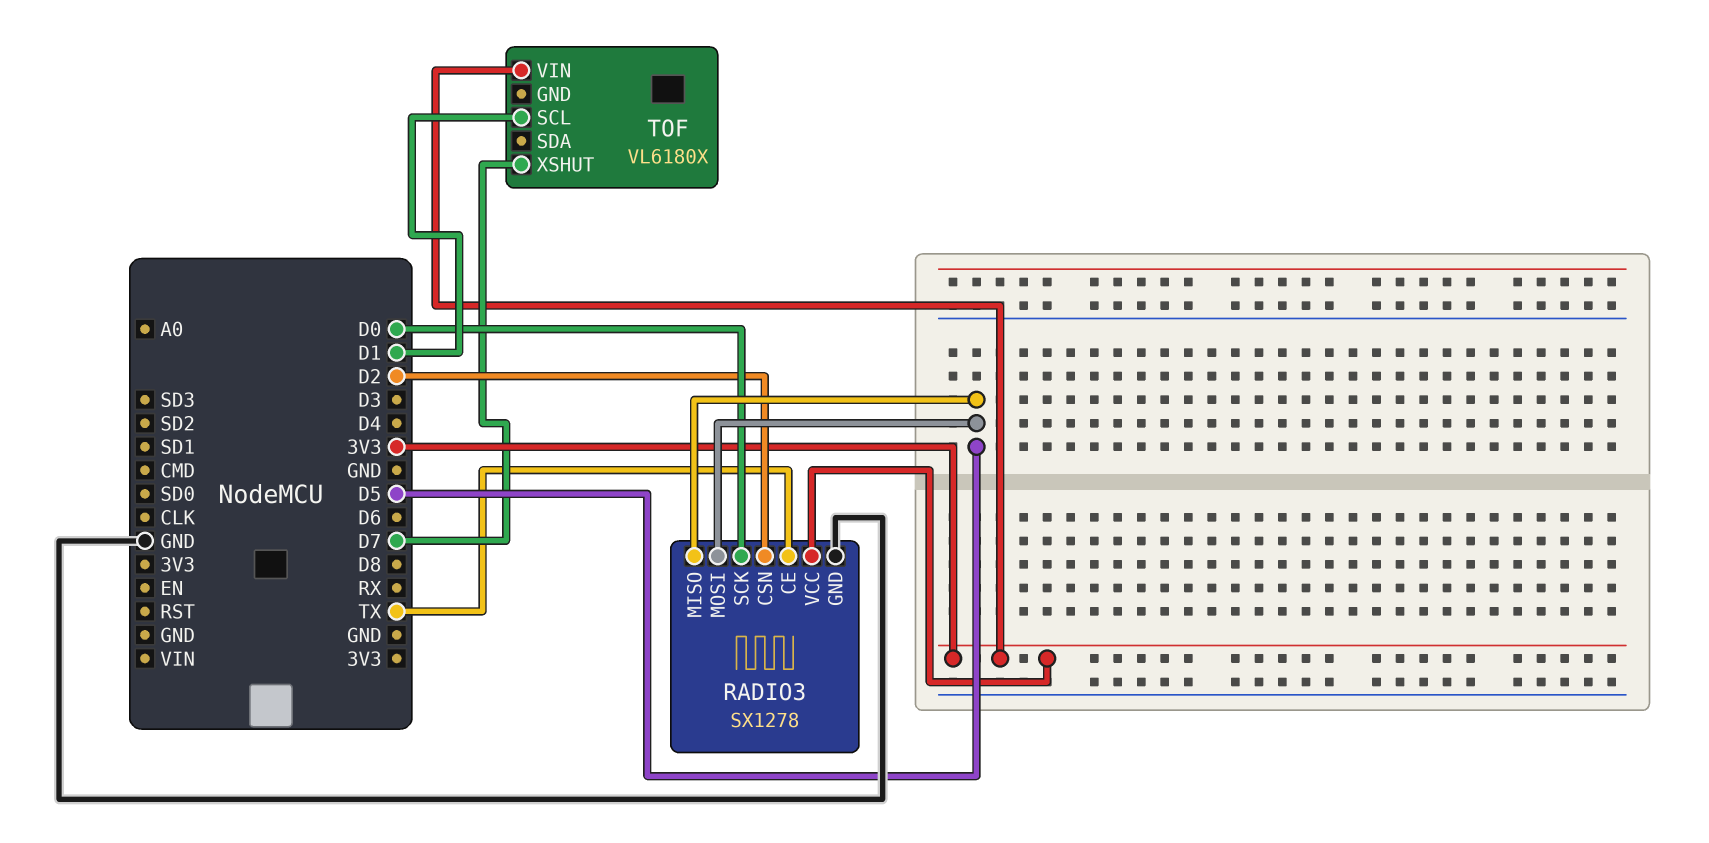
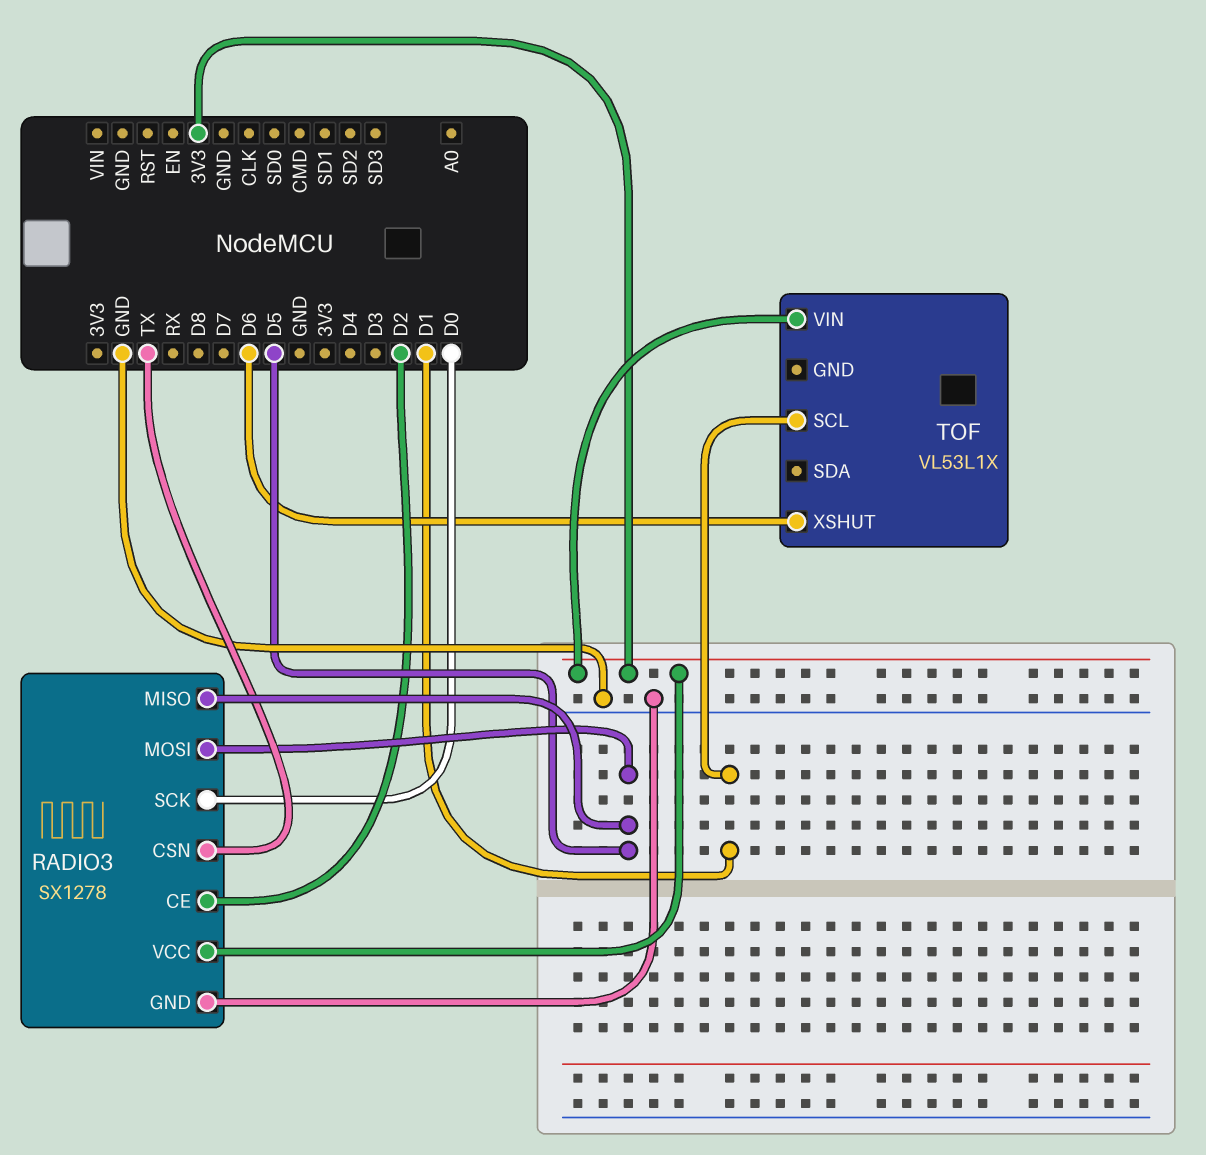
RADIO3 pin CE: TX -> D2
RADIO3 pin CSN: D2 -> TX
TOF: VL6180X -> VL53L1X
TOF pin XSHUT: D7 -> D6

